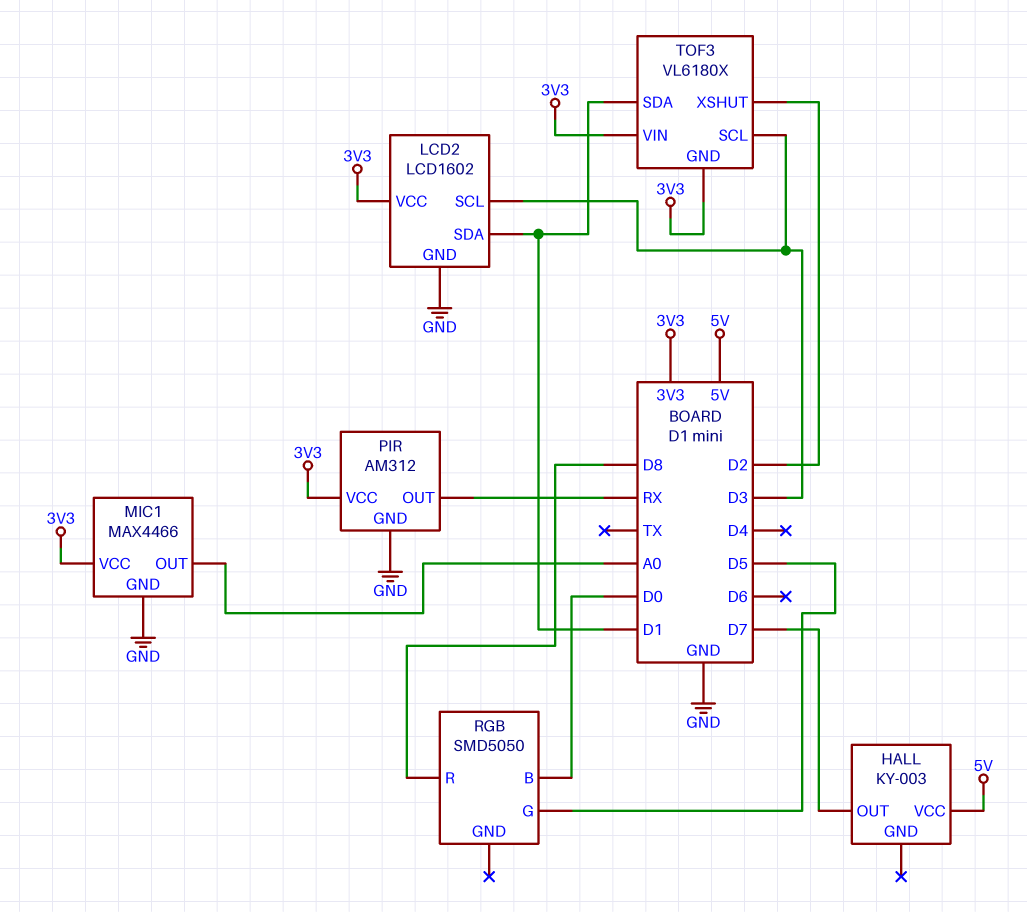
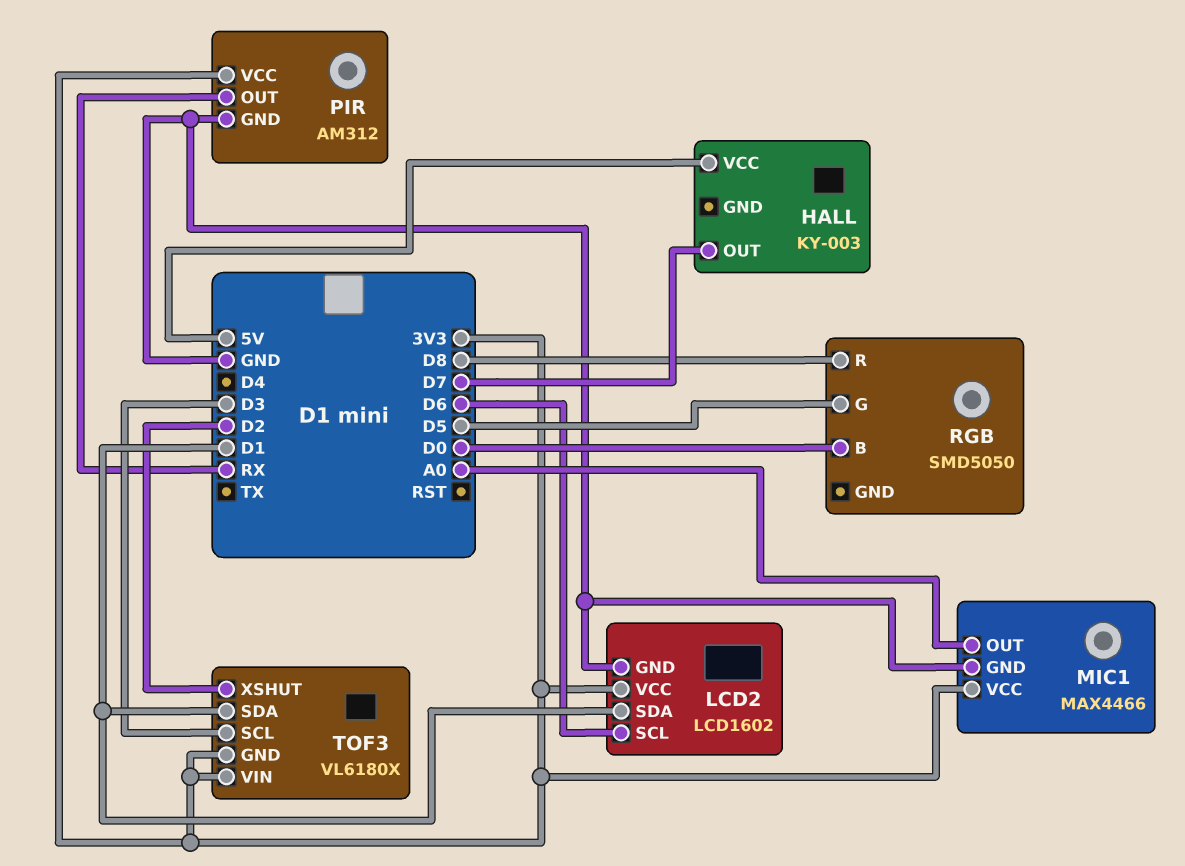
LCD2 pin SCL: D3 -> D6

